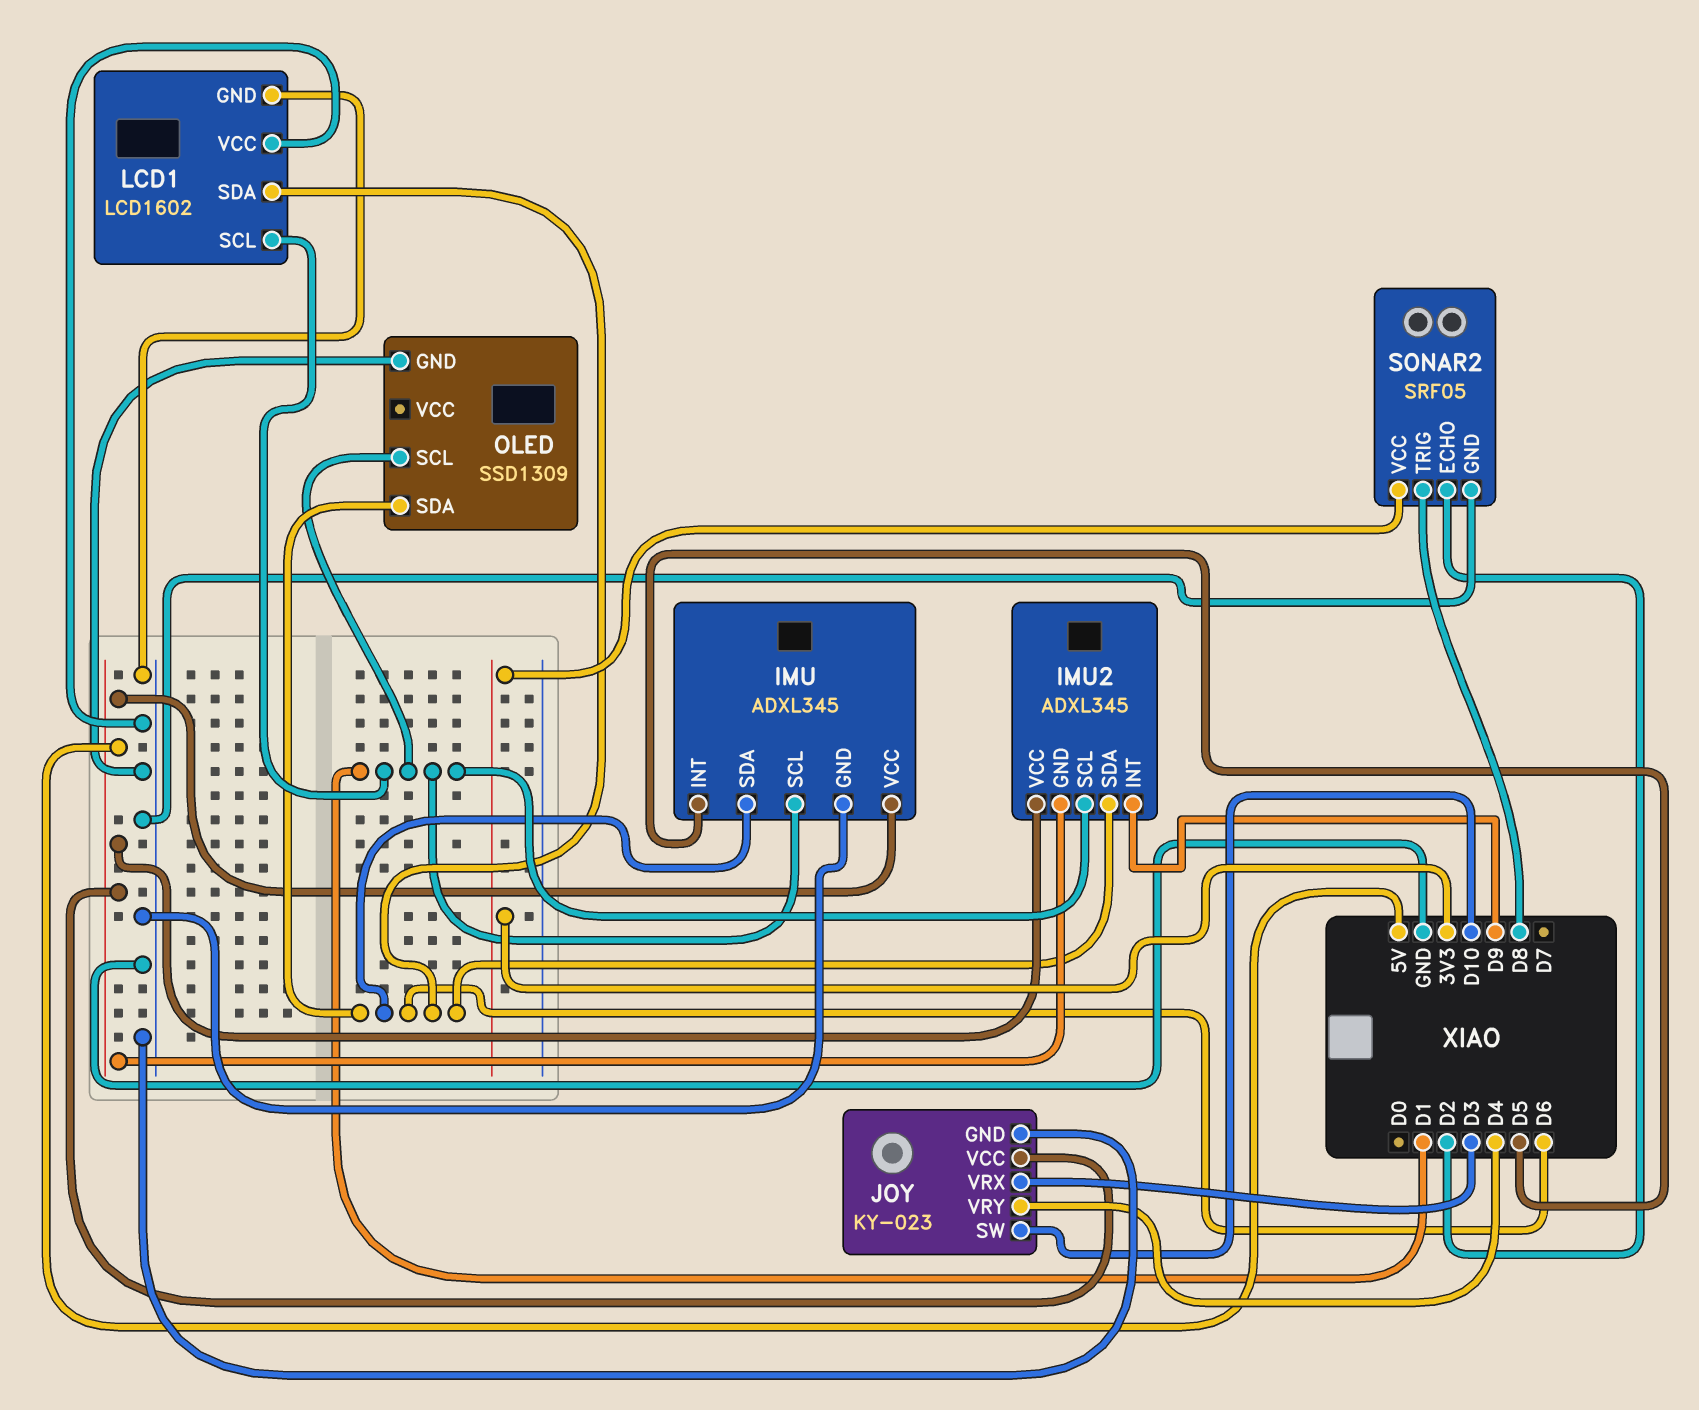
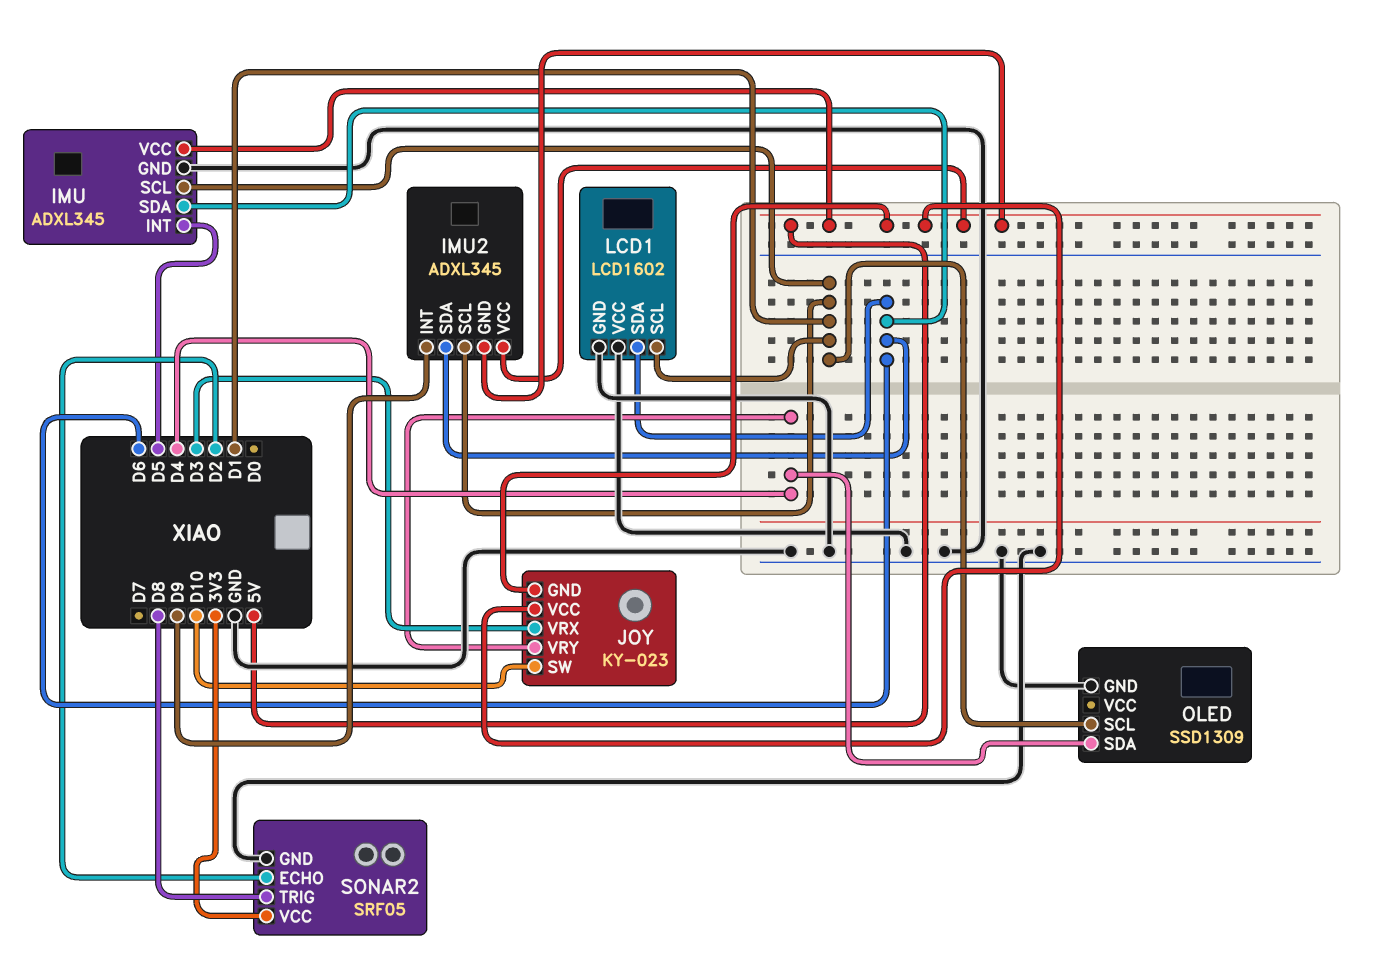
JOY pin GND: GND -> 5V
OLED pin SDA: D6 -> D4

